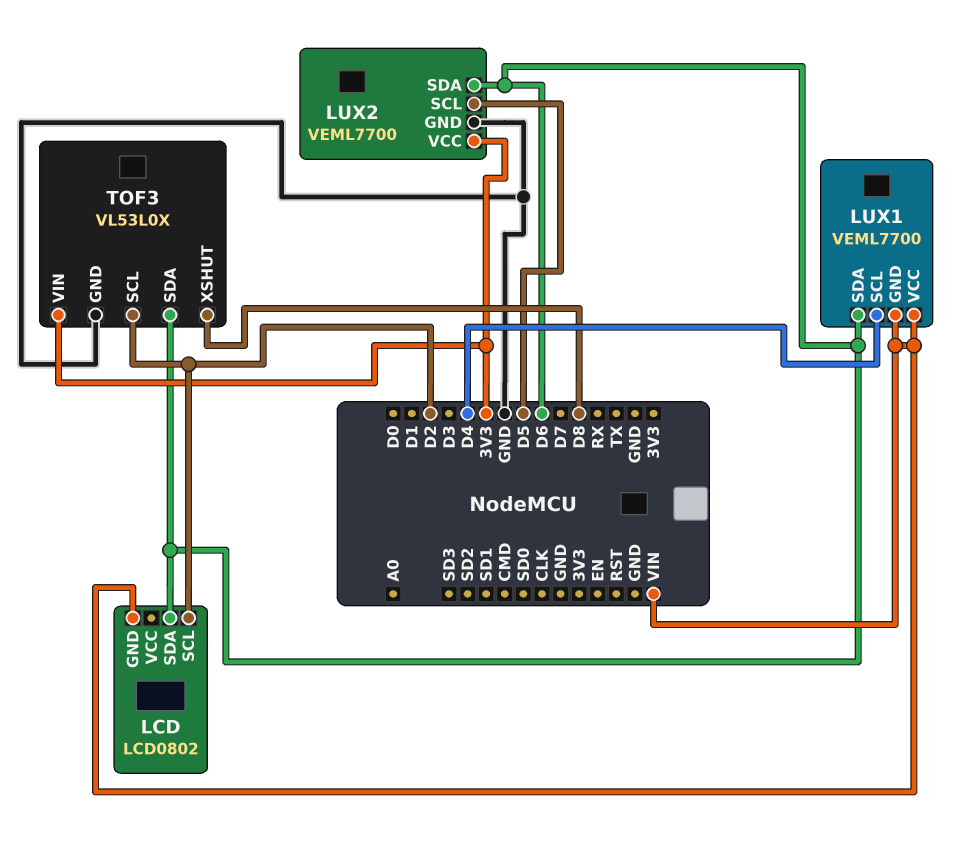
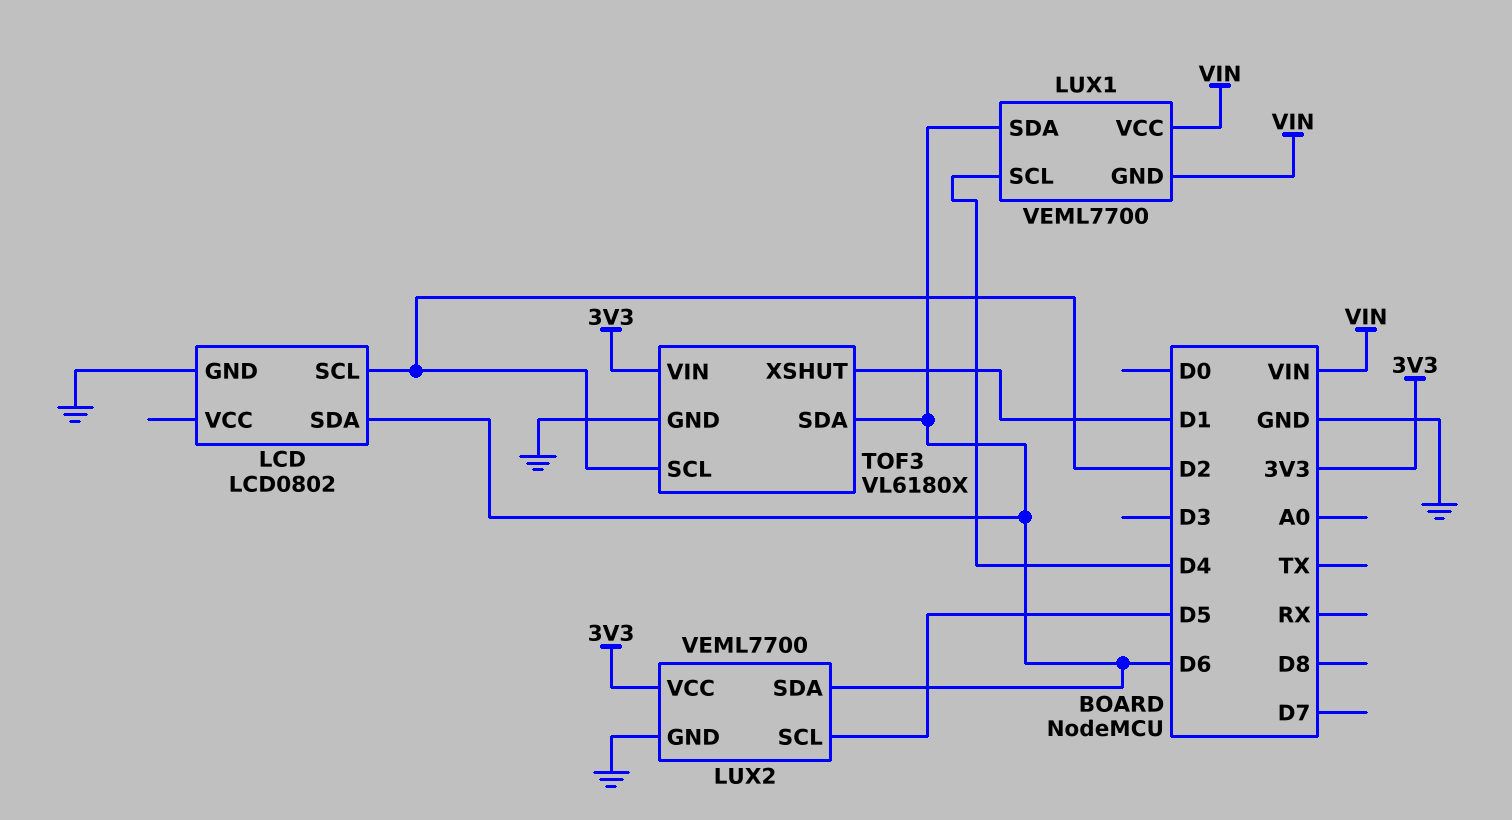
LCD pin GND: VIN -> GND
TOF3: VL53L0X -> VL6180X
TOF3 pin XSHUT: D8 -> D1

